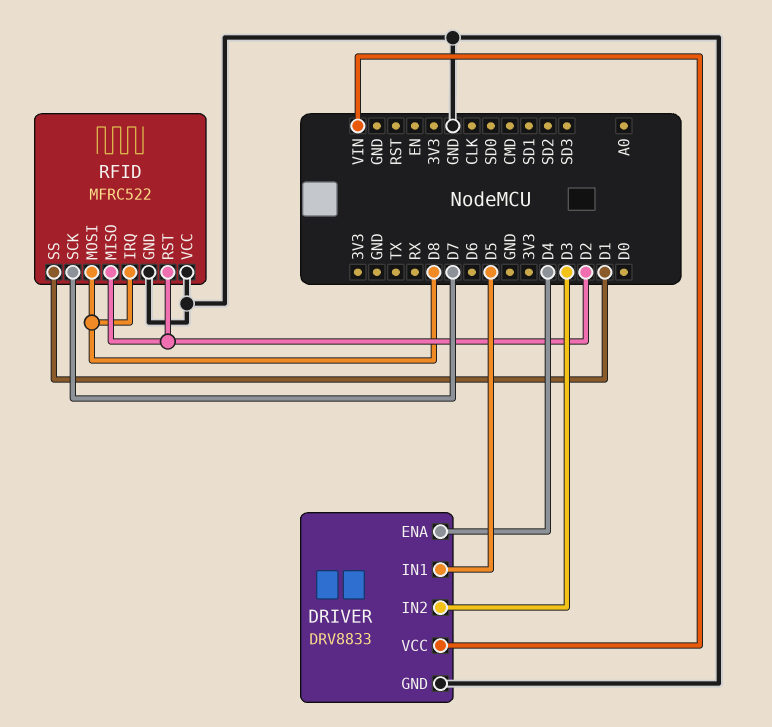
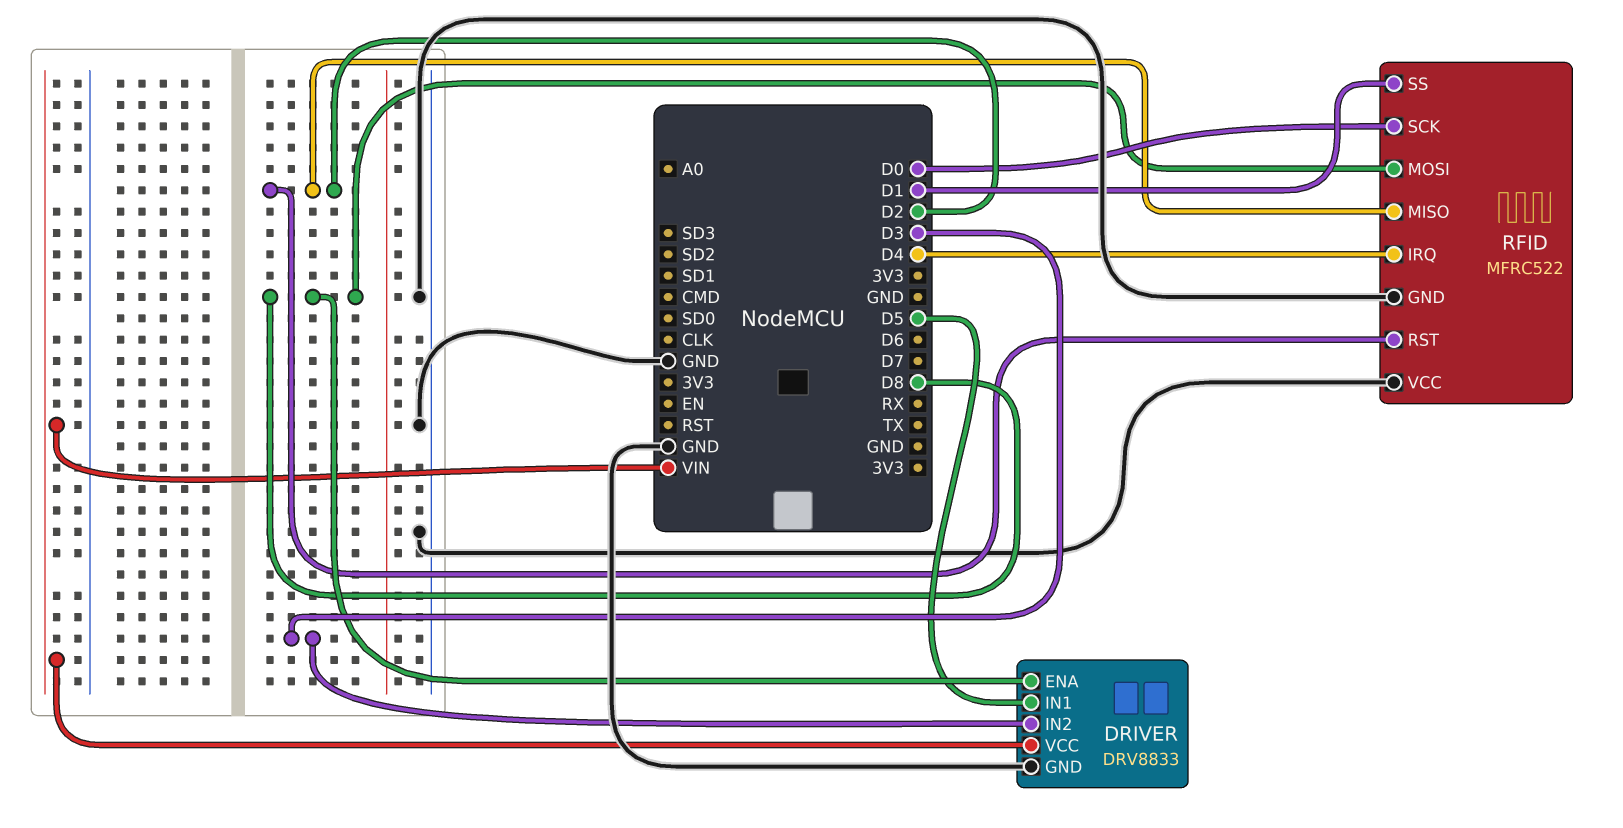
DRIVER pin ENA: D4 -> D8
RFID pin IRQ: D8 -> D4
RFID pin SCK: D7 -> D0

